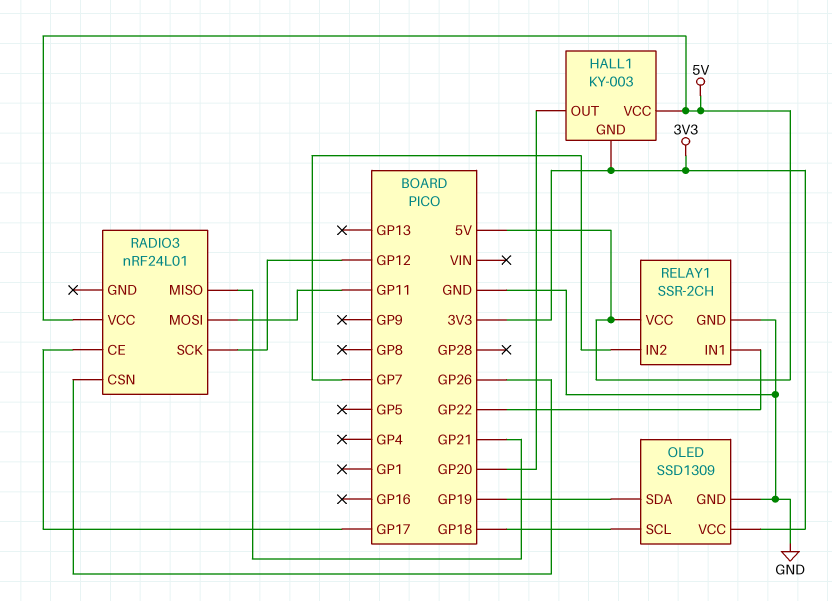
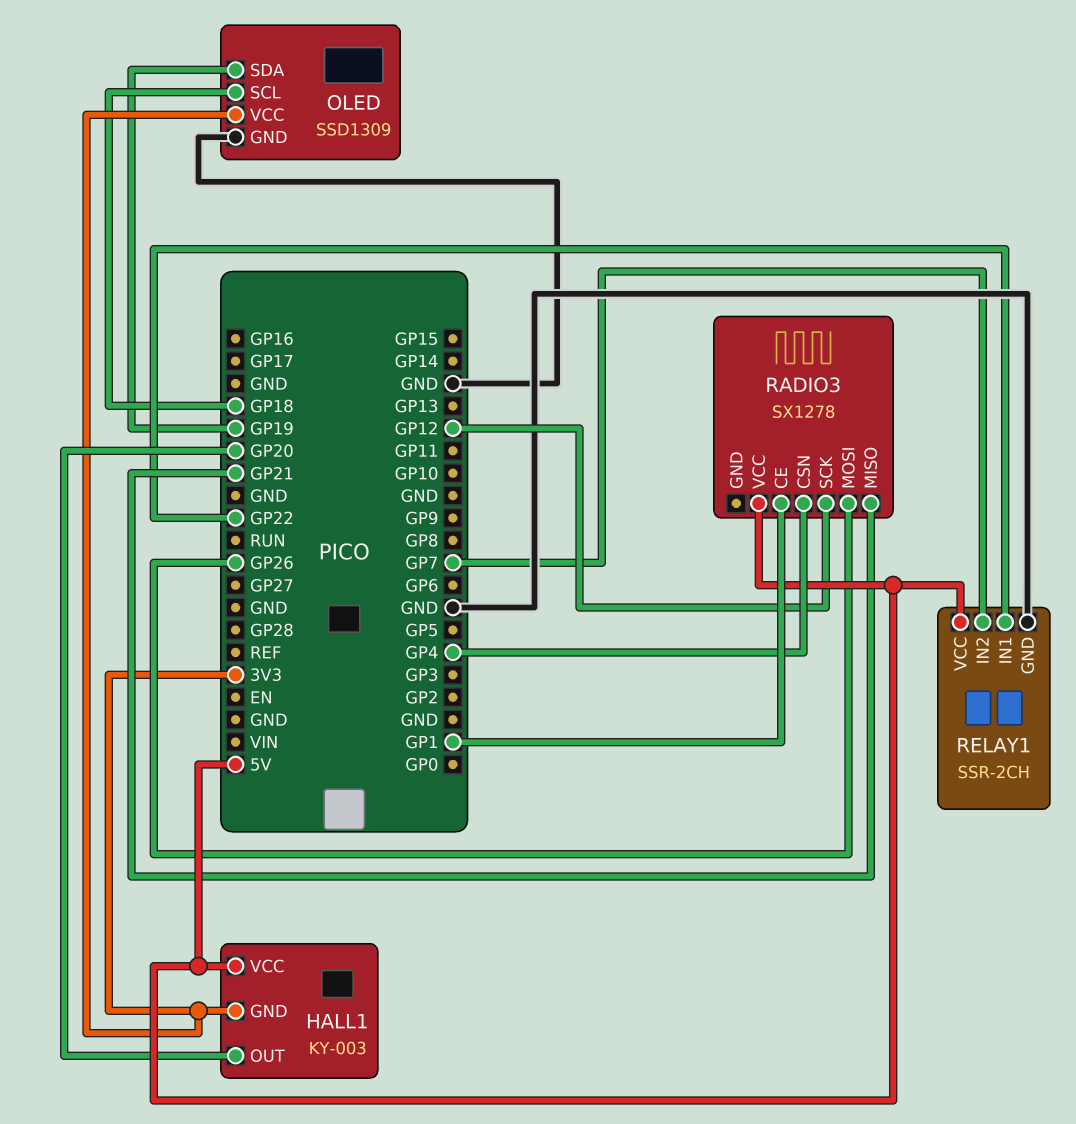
RADIO3: nRF24L01 -> SX1278
RADIO3 pin CE: GP17 -> GP1
RADIO3 pin CSN: GP26 -> GP4
RADIO3 pin MOSI: GP11 -> GP26

